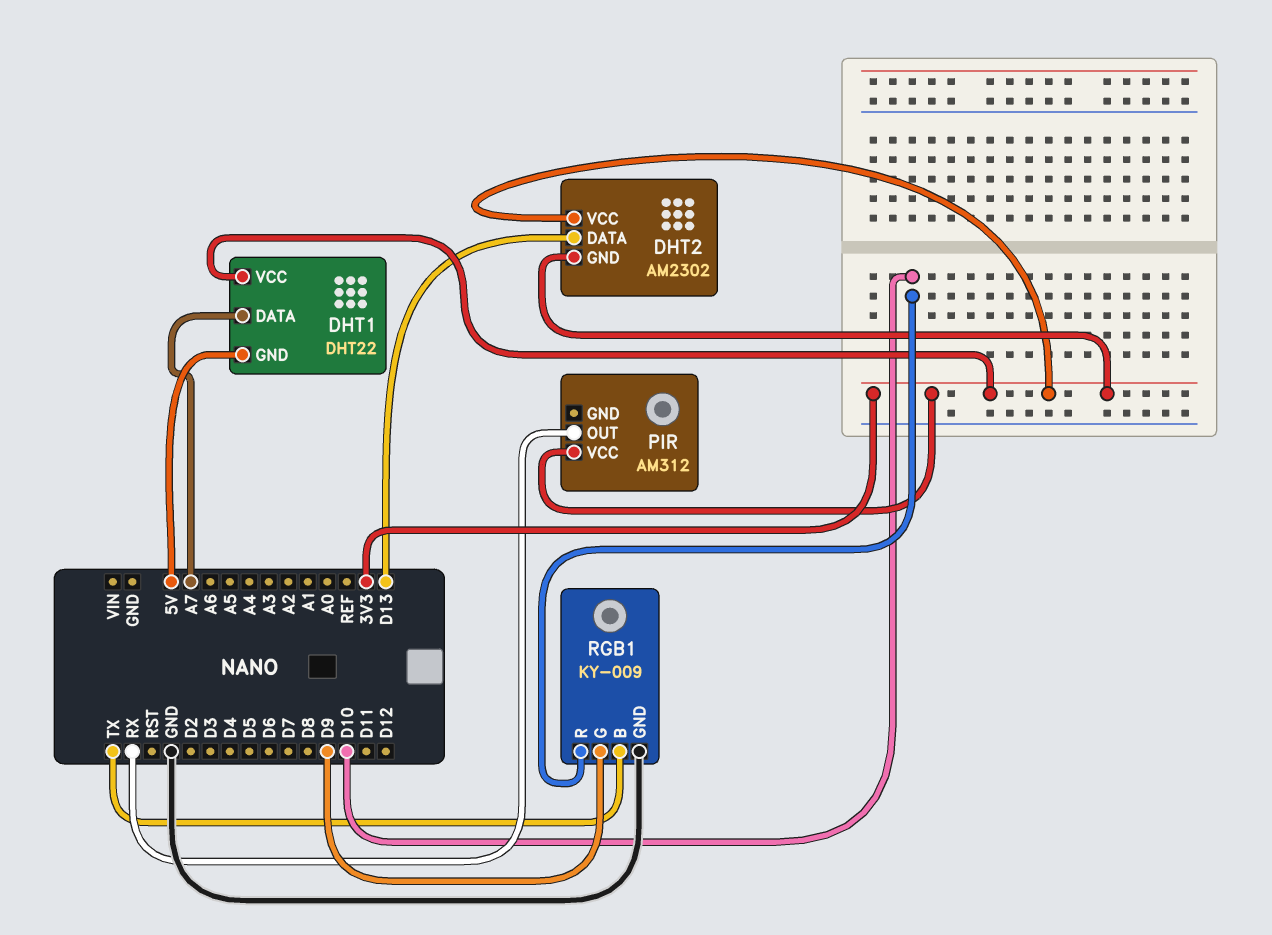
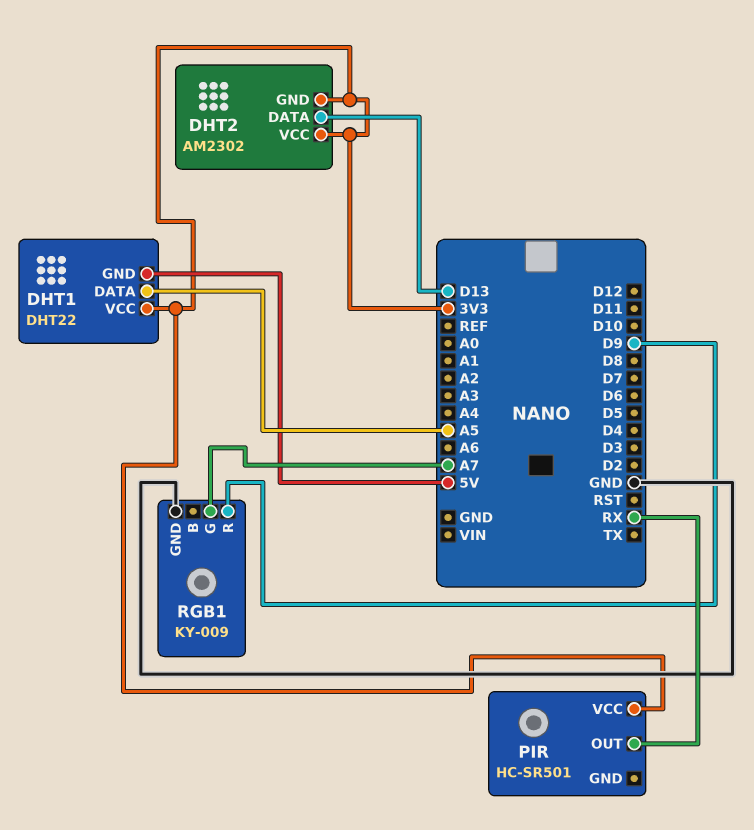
DHT1 pin DATA: A7 -> A5
PIR: AM312 -> HC-SR501
RGB1 pin B: TX -> none
RGB1 pin G: D9 -> A7
RGB1 pin R: D10 -> D9

